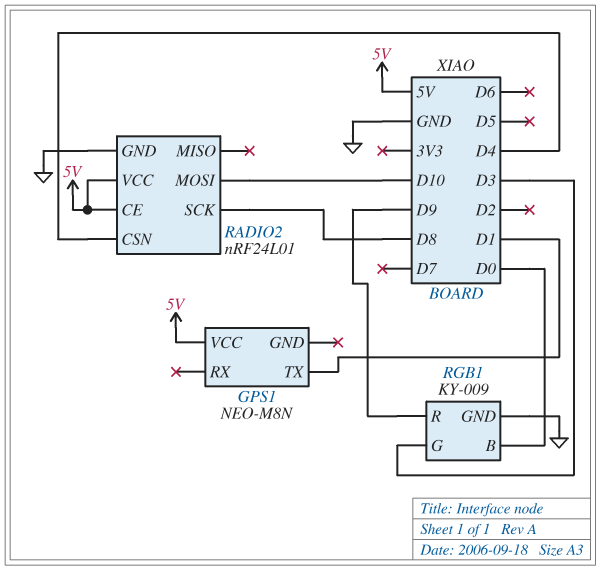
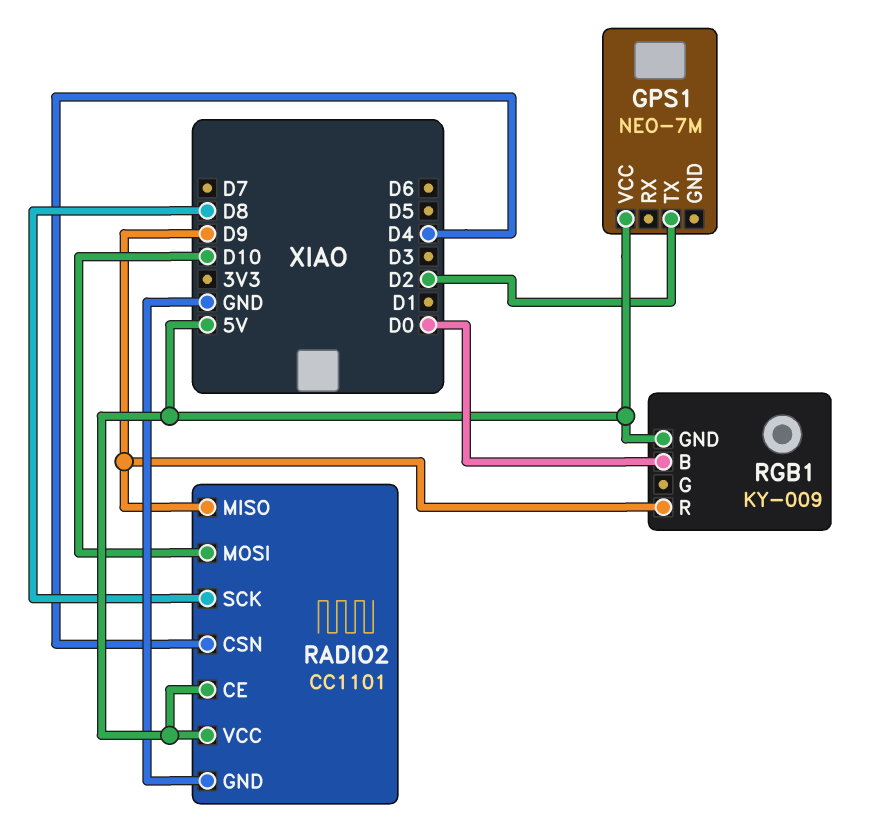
GPS1: NEO-M8N -> NEO-7M
GPS1 pin TX: D1 -> D2
RADIO2: nRF24L01 -> CC1101
RADIO2 pin MISO: none -> D9
RGB1 pin G: D3 -> none
RGB1 pin GND: GND -> 5V

